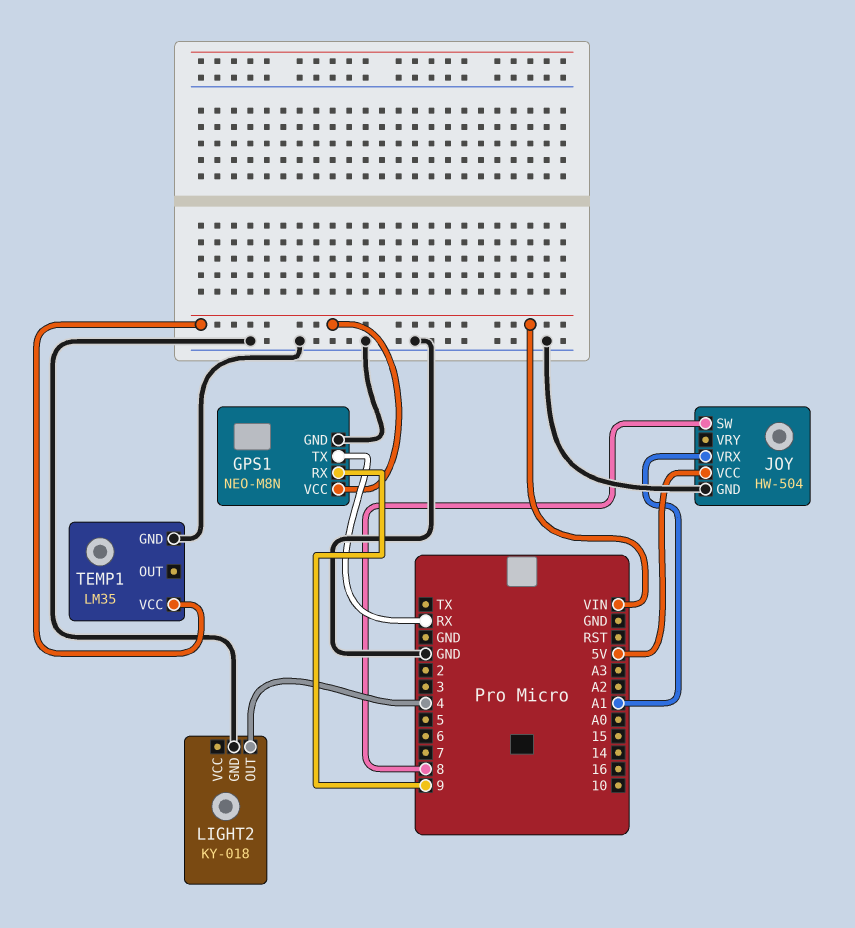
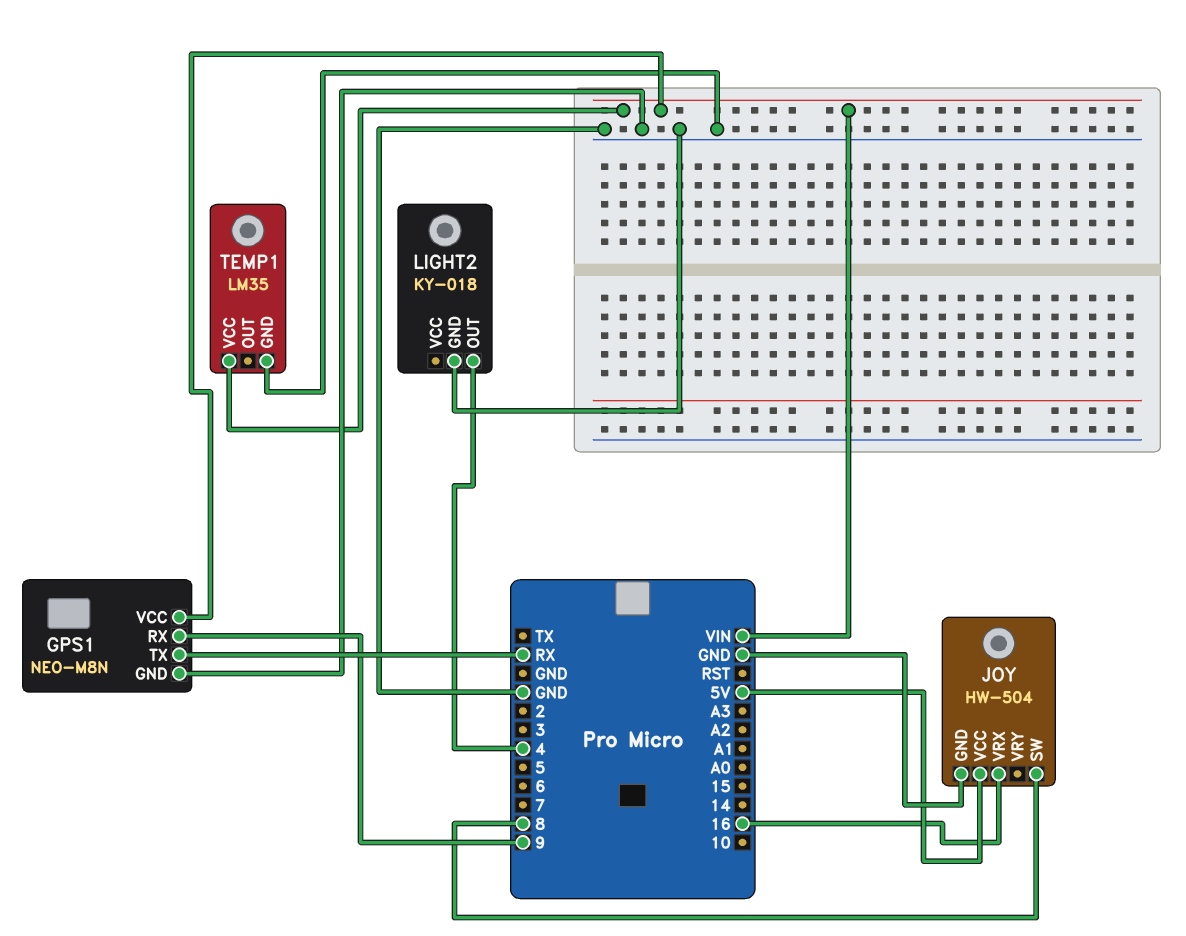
JOY pin VRX: A1 -> 16

